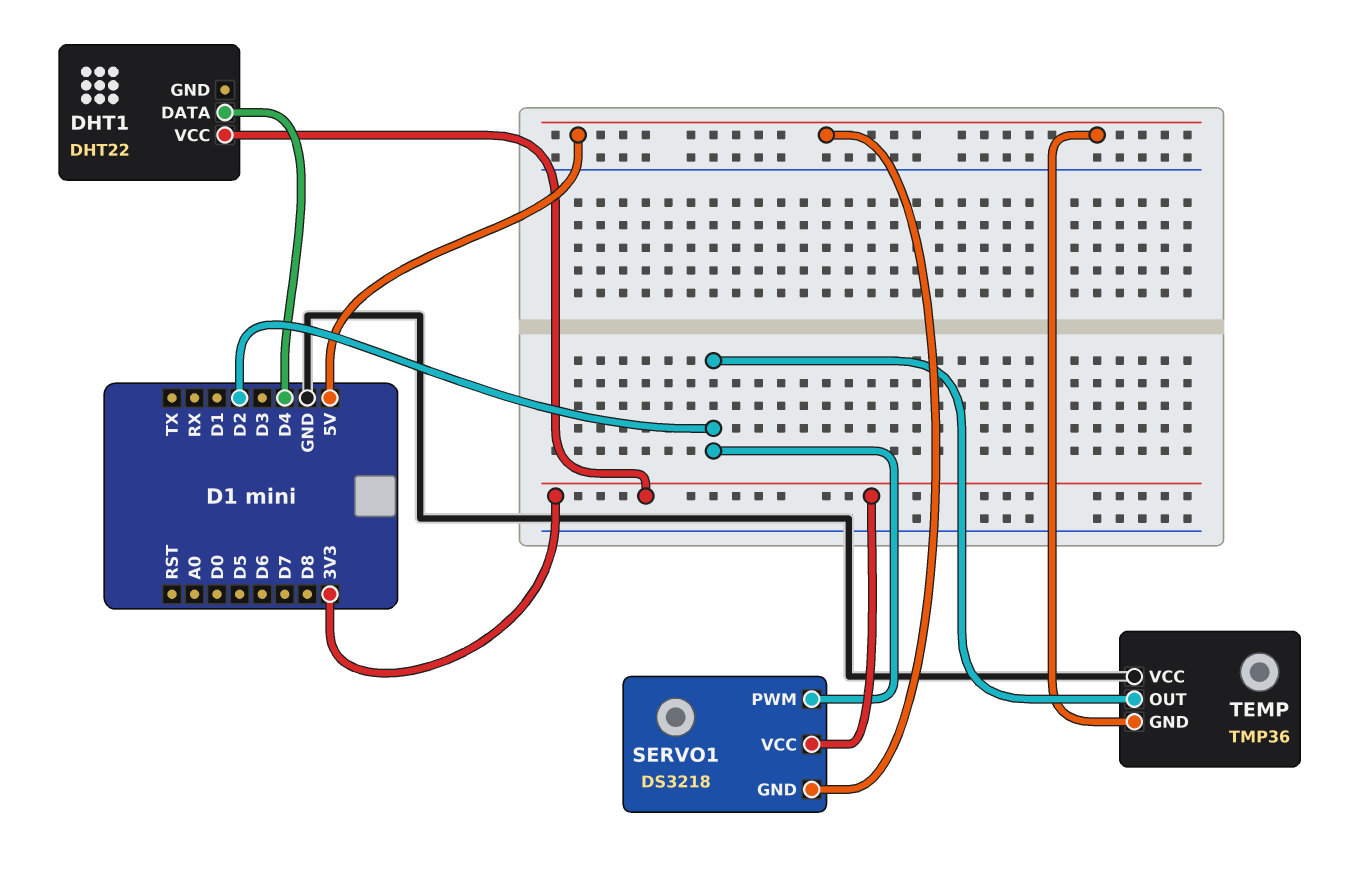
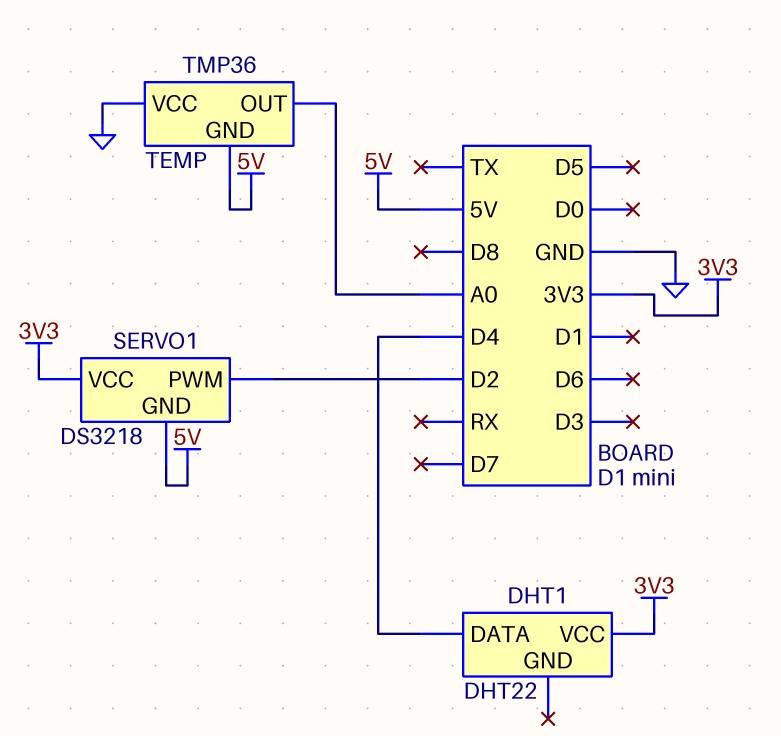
TEMP pin OUT: D2 -> A0

